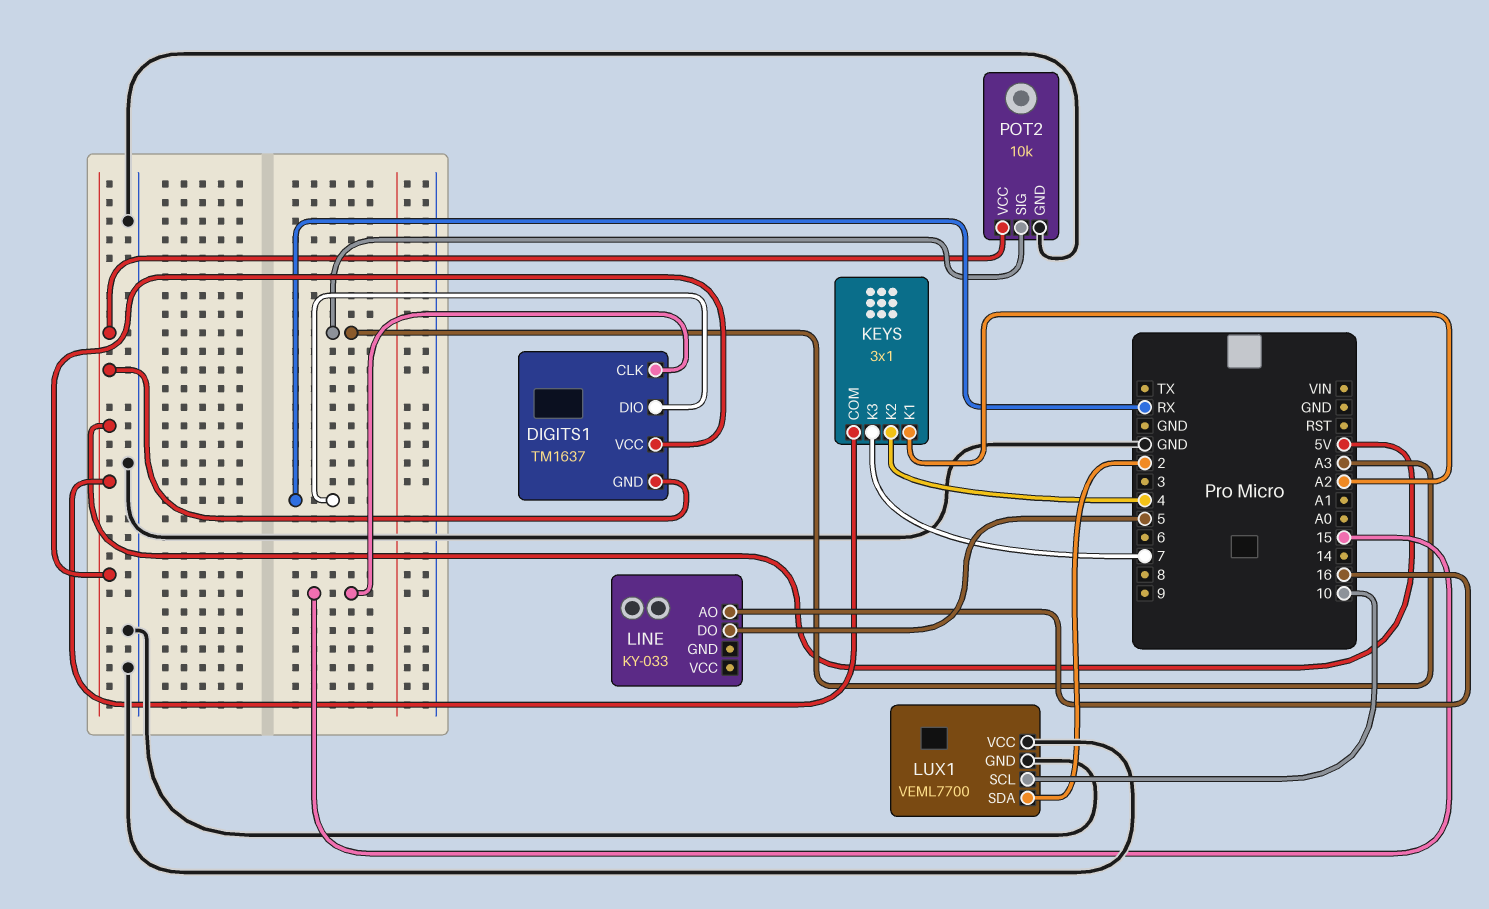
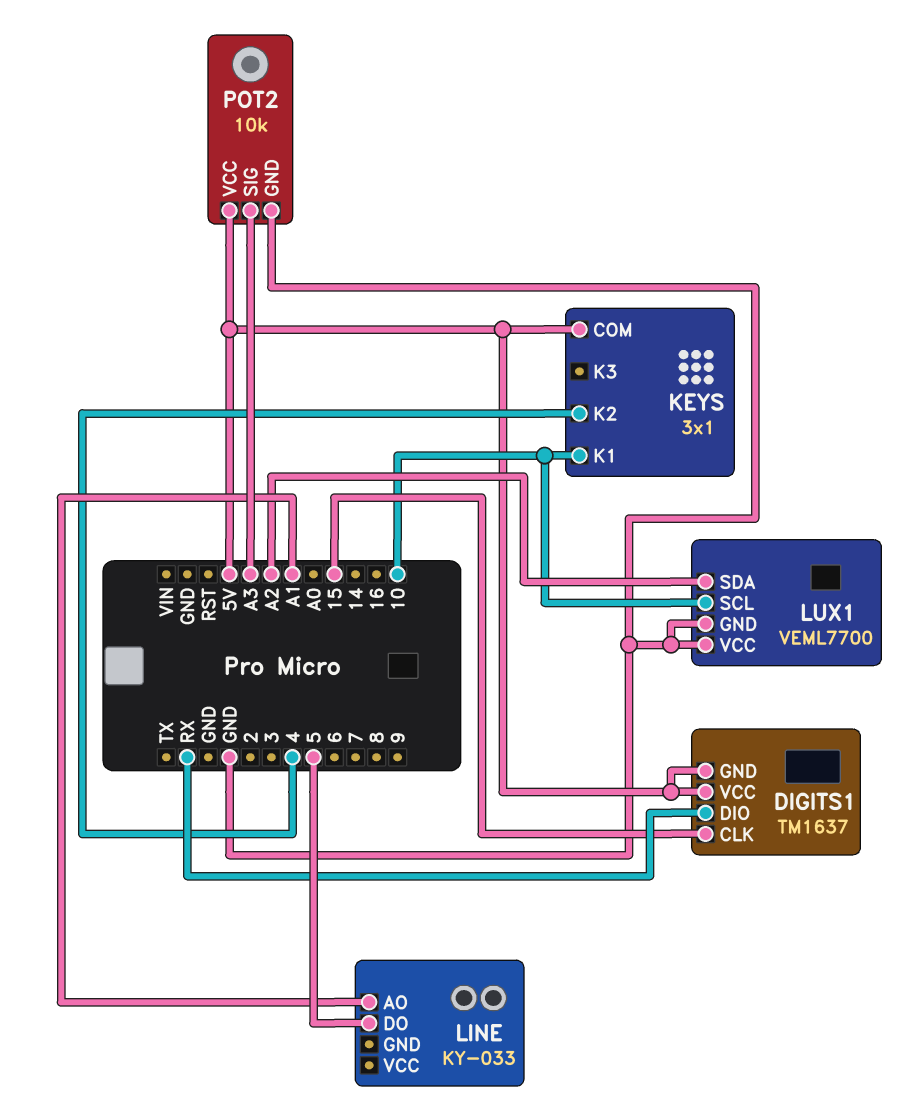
KEYS pin K1: A2 -> 10
KEYS pin K3: 7 -> none
LINE pin AO: 16 -> A1
LUX1 pin SDA: 2 -> A2

